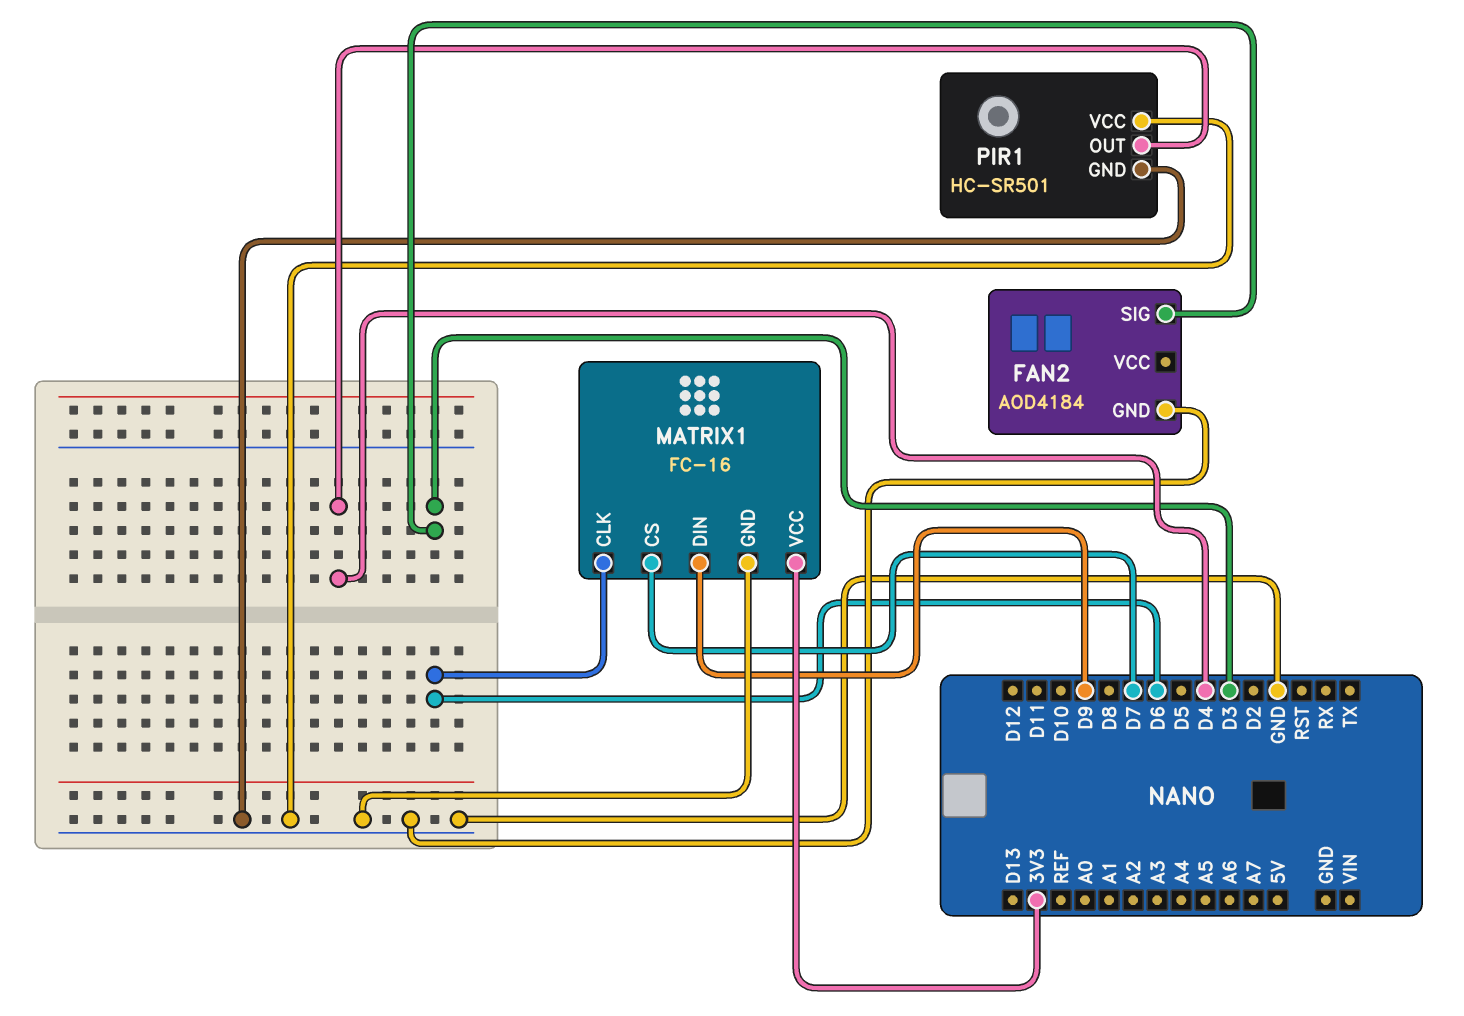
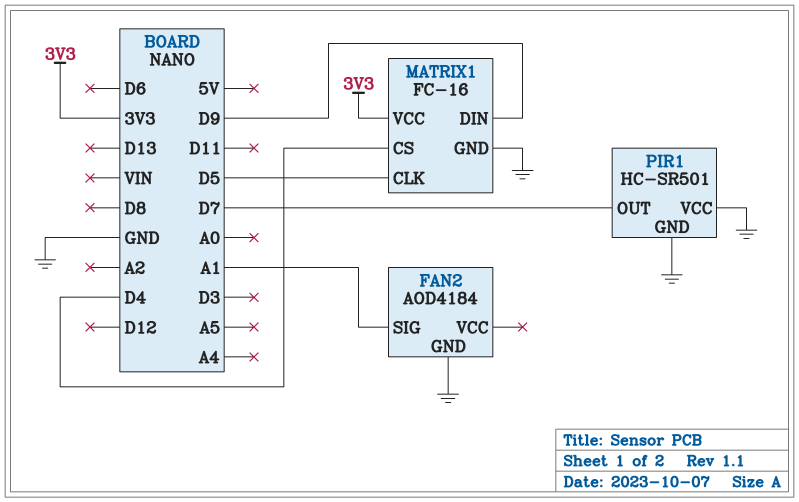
FAN2 pin SIG: D3 -> A1
MATRIX1 pin CLK: D6 -> D5
MATRIX1 pin CS: D7 -> D4
PIR1 pin OUT: D4 -> D7

